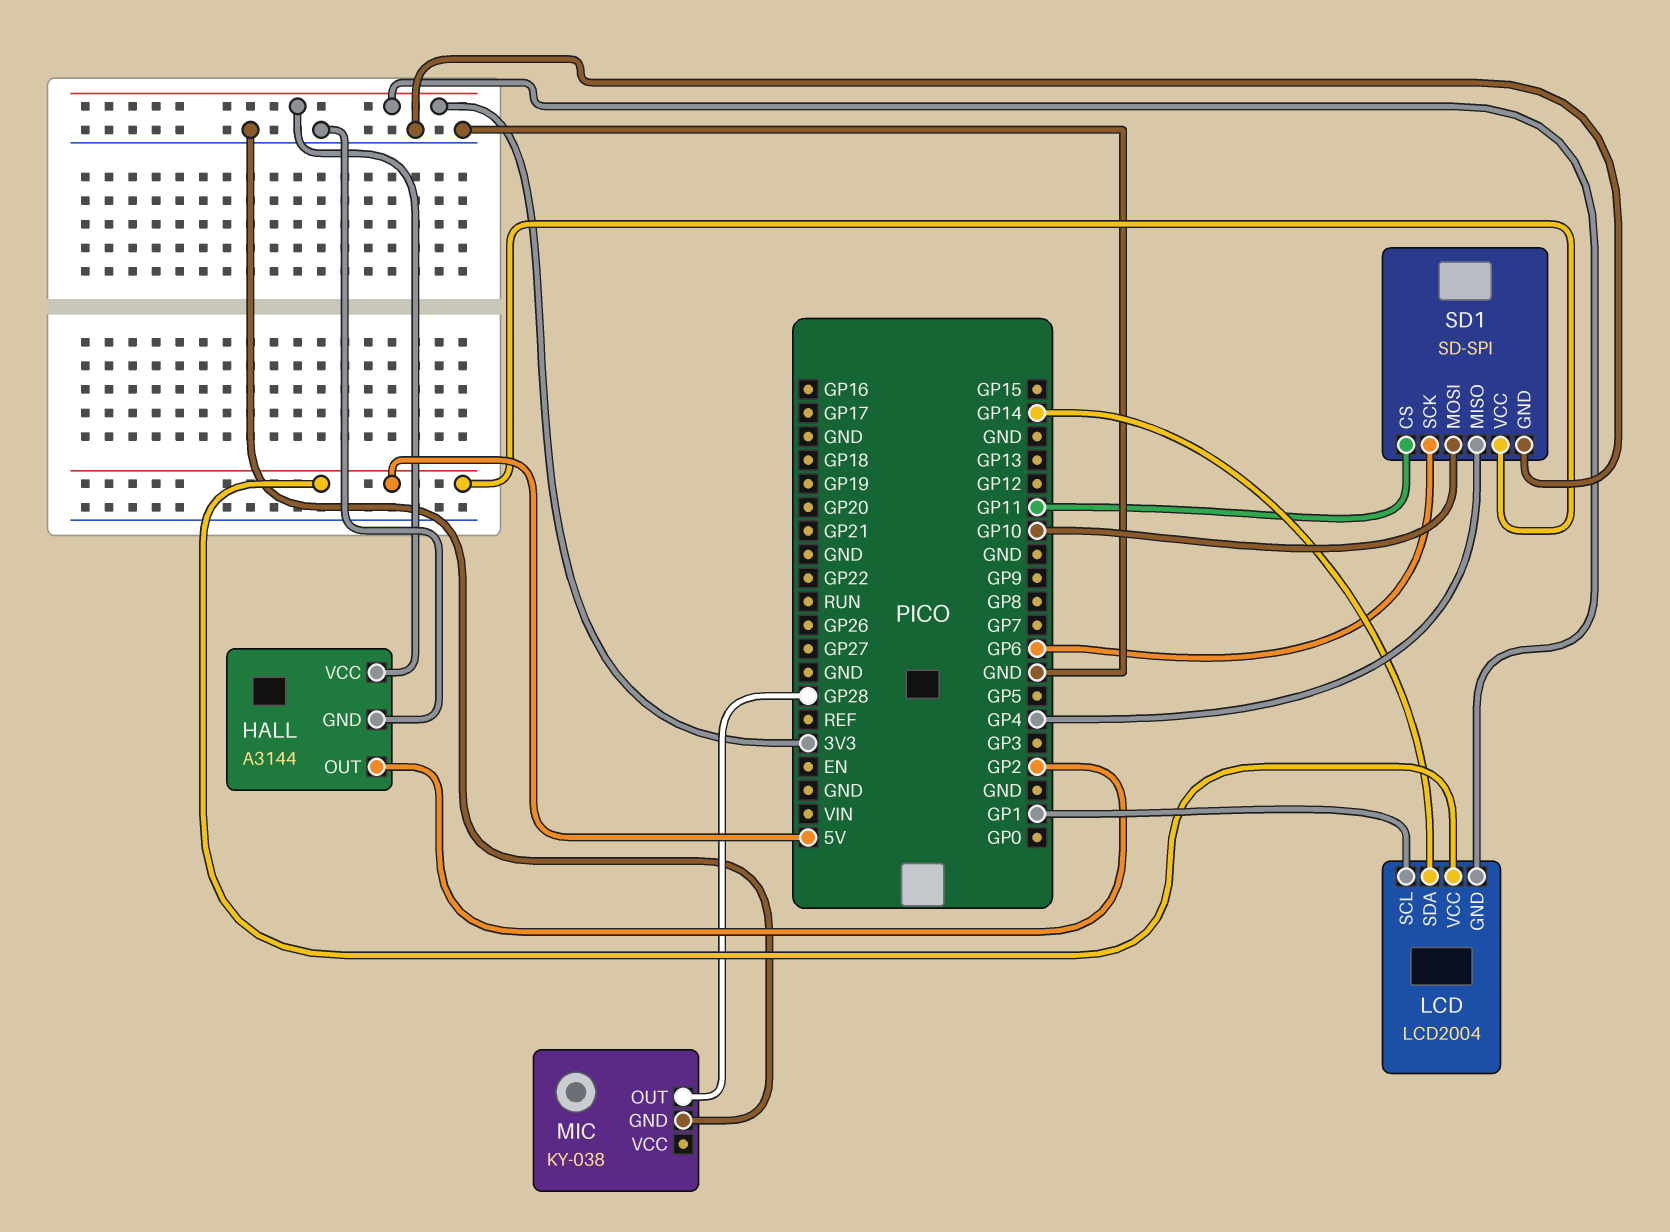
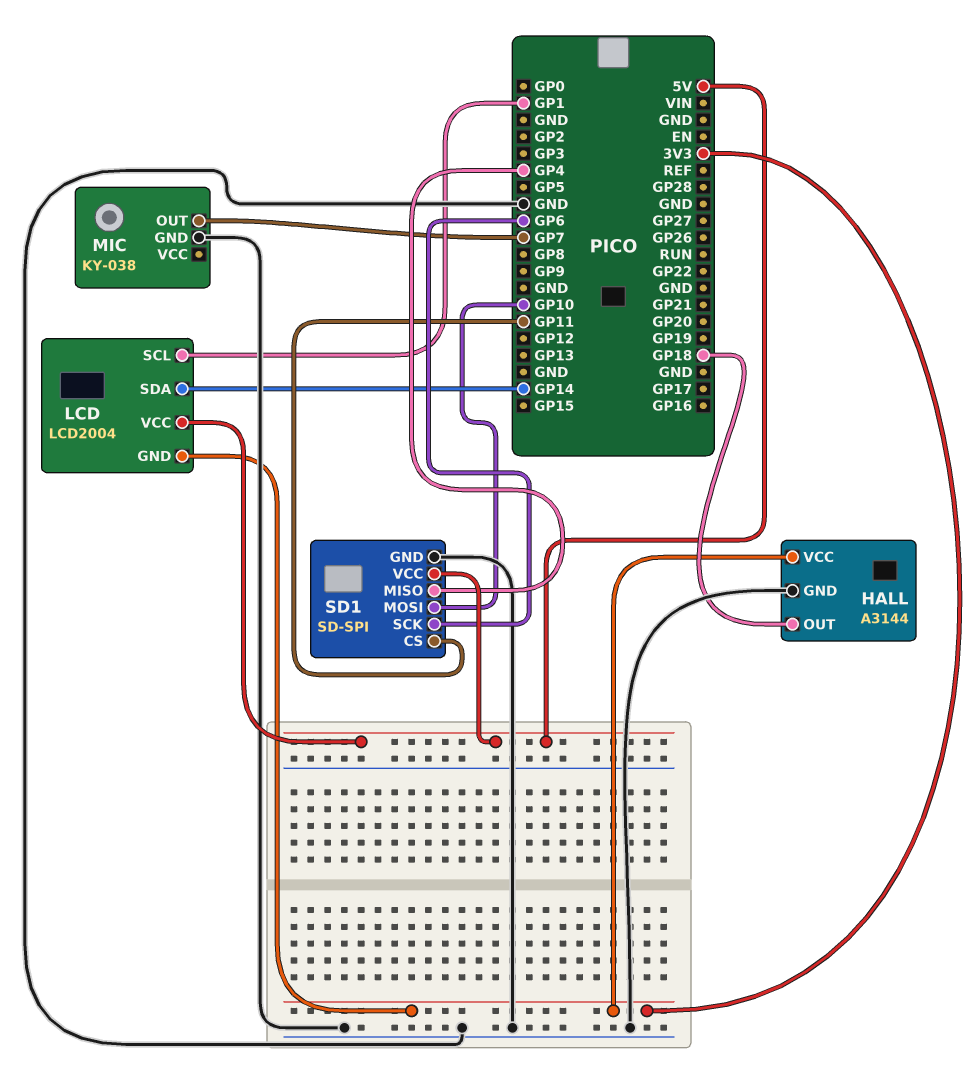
HALL pin OUT: GP2 -> GP18
MIC pin OUT: GP28 -> GP7

